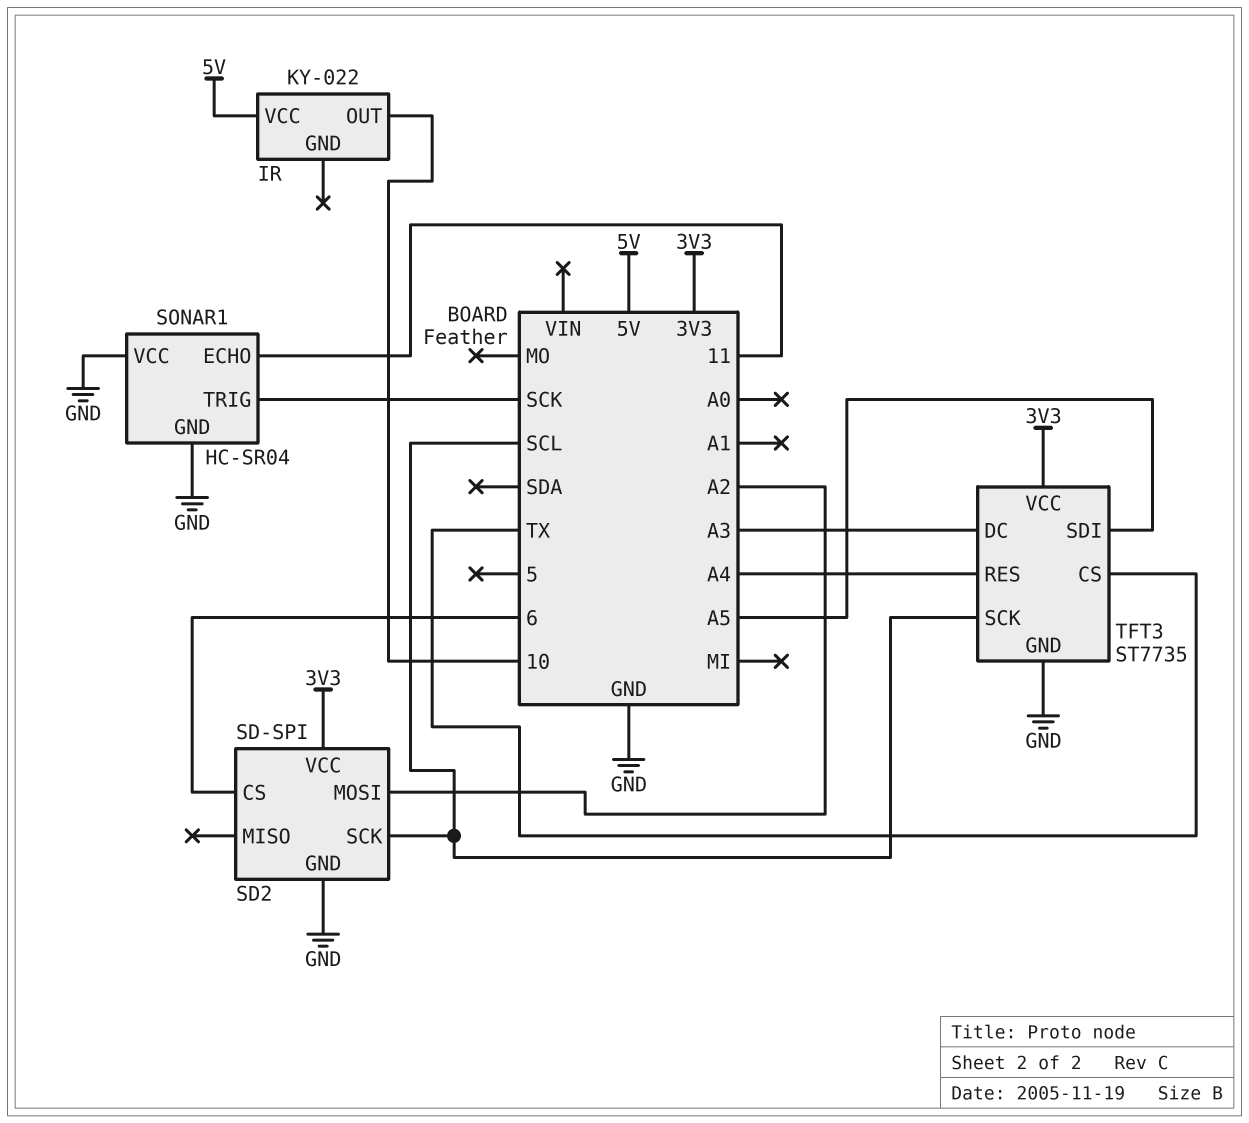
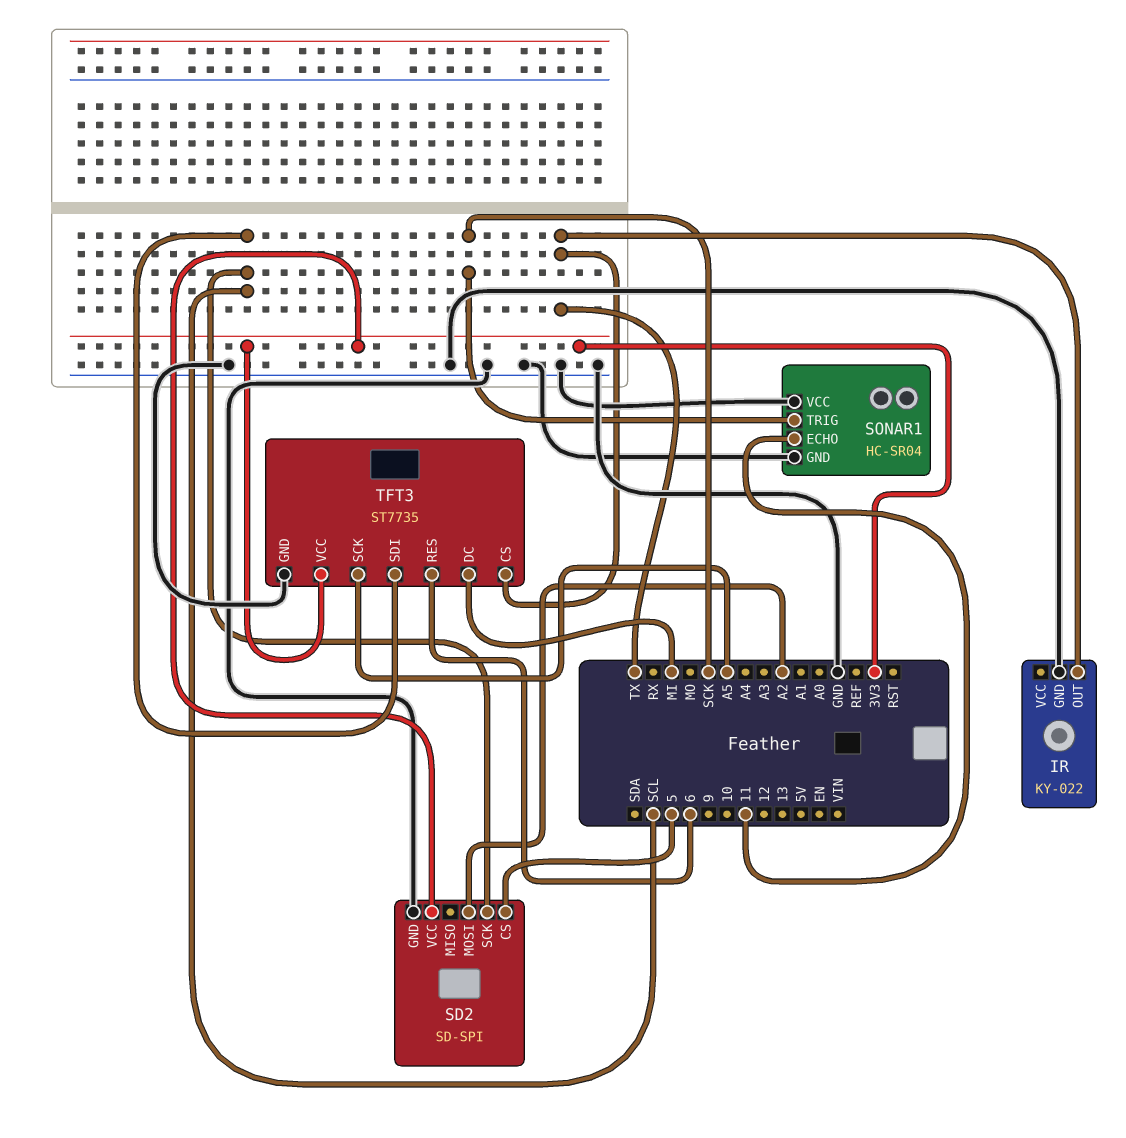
IR pin GND: none -> GND
IR pin OUT: 10 -> TX
IR pin VCC: 5V -> none
SD2 pin CS: 6 -> 5
TFT3 pin DC: A3 -> MI
TFT3 pin RES: A4 -> 6
TFT3 pin SCK: SCL -> A5
TFT3 pin SDI: A5 -> SCL

